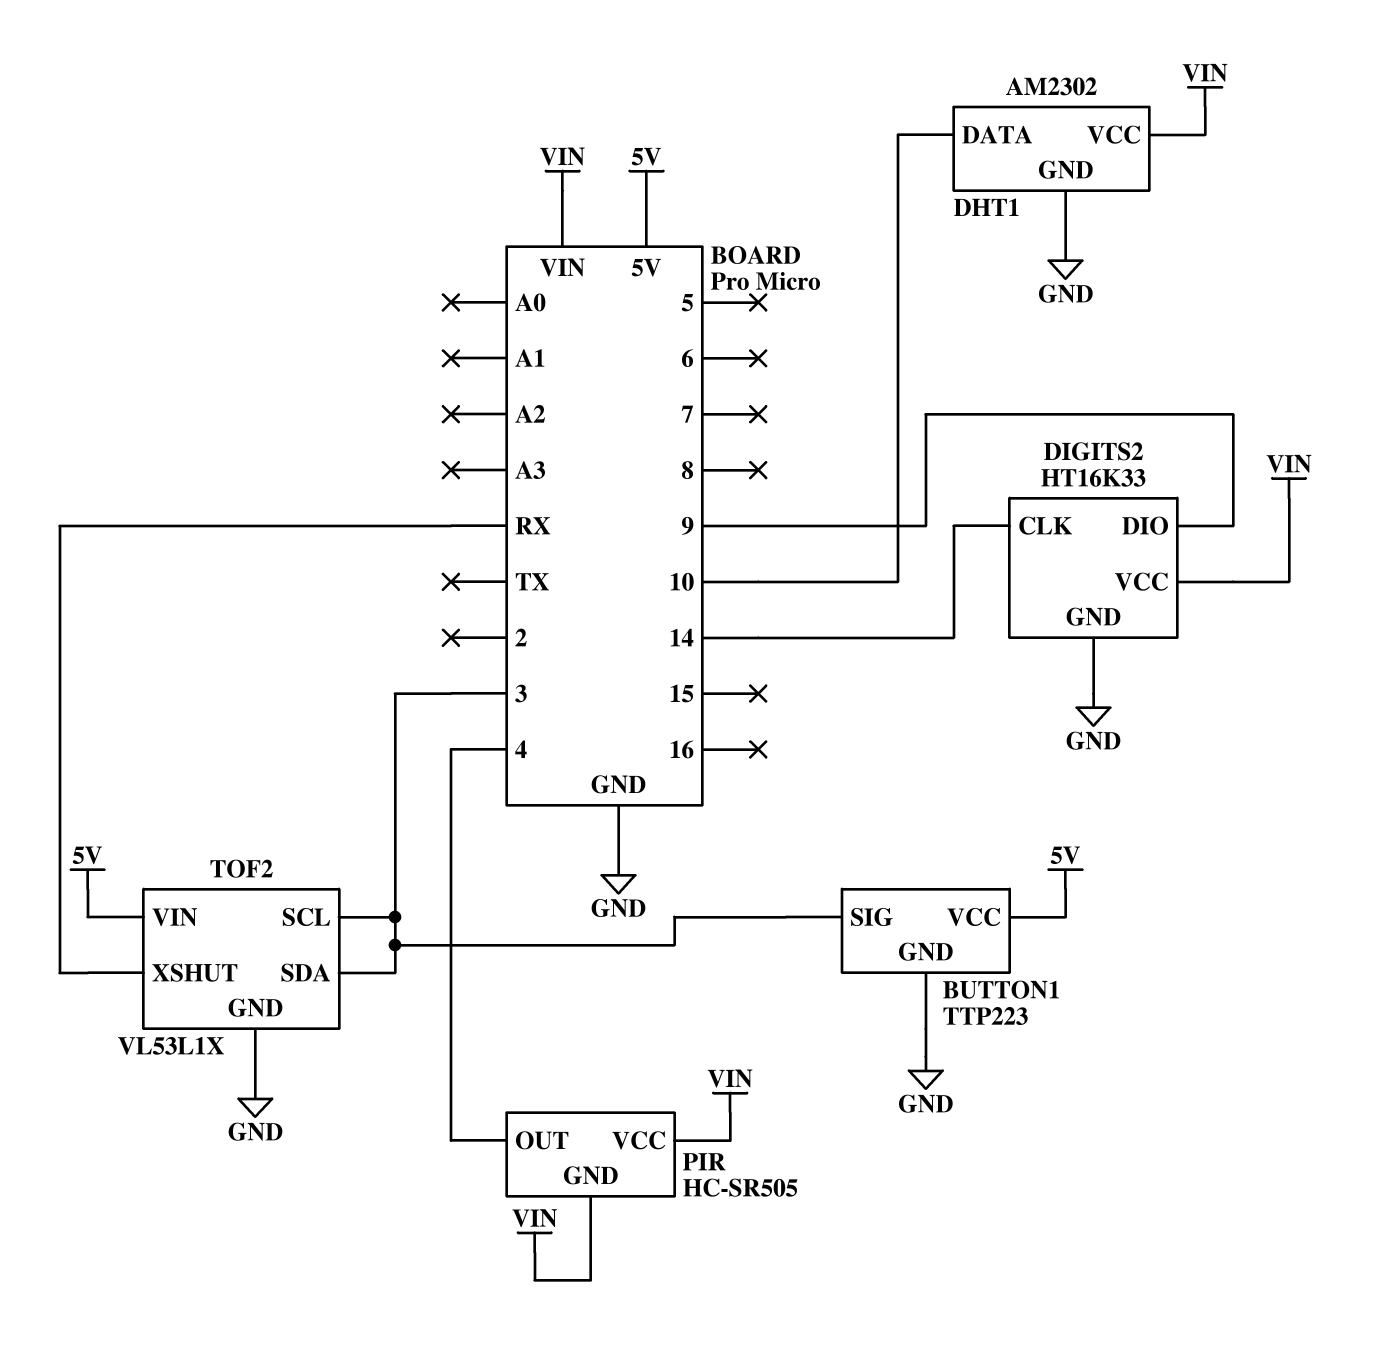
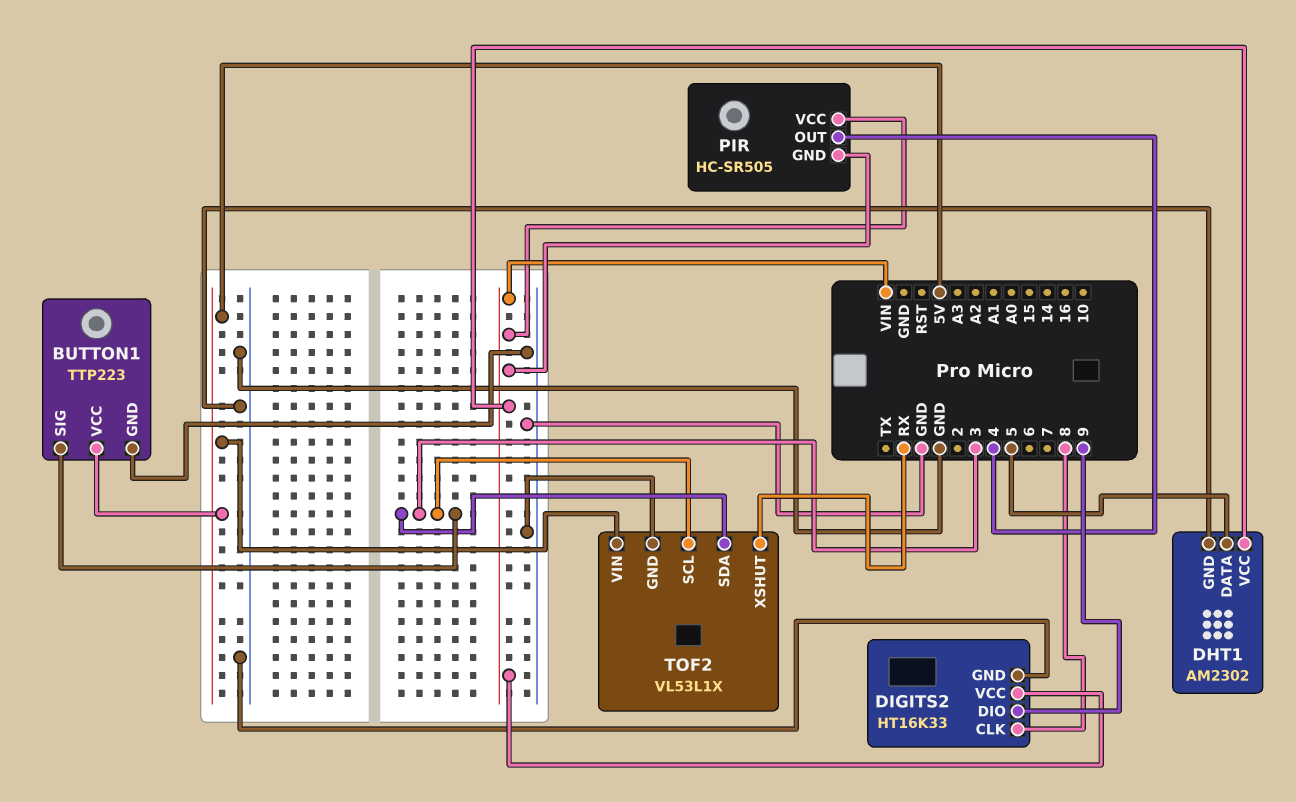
DHT1 pin DATA: 10 -> 5
DIGITS2 pin CLK: 14 -> 8

